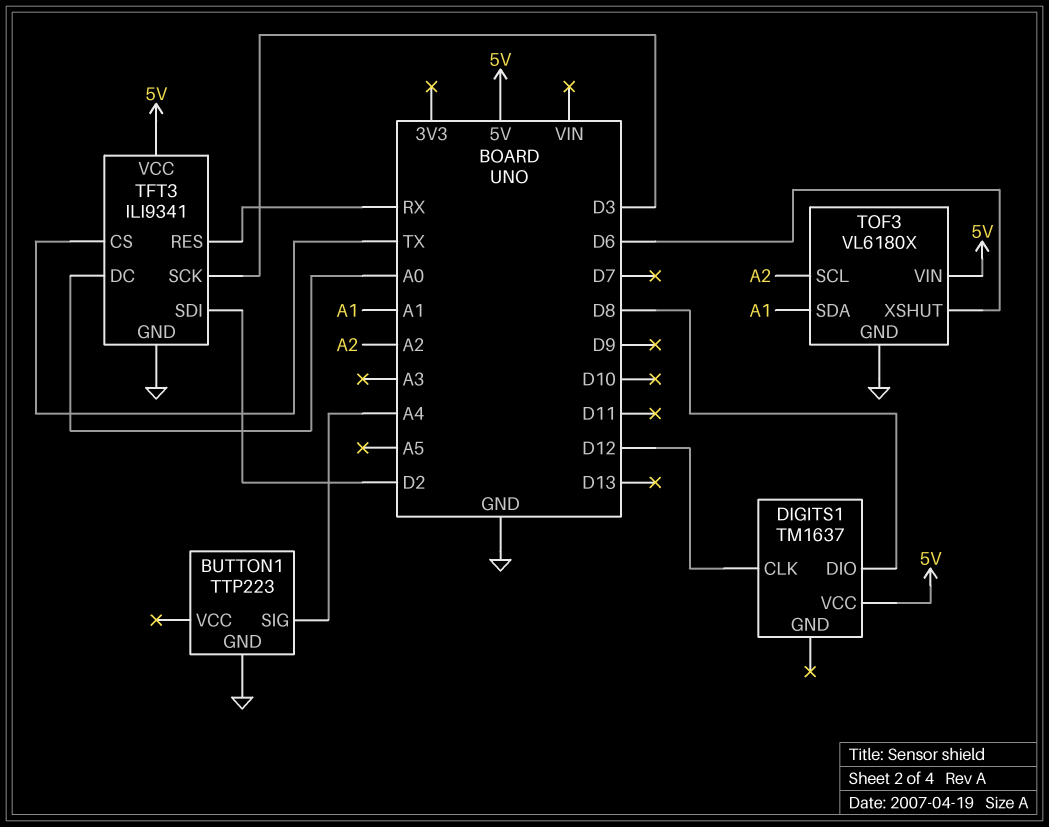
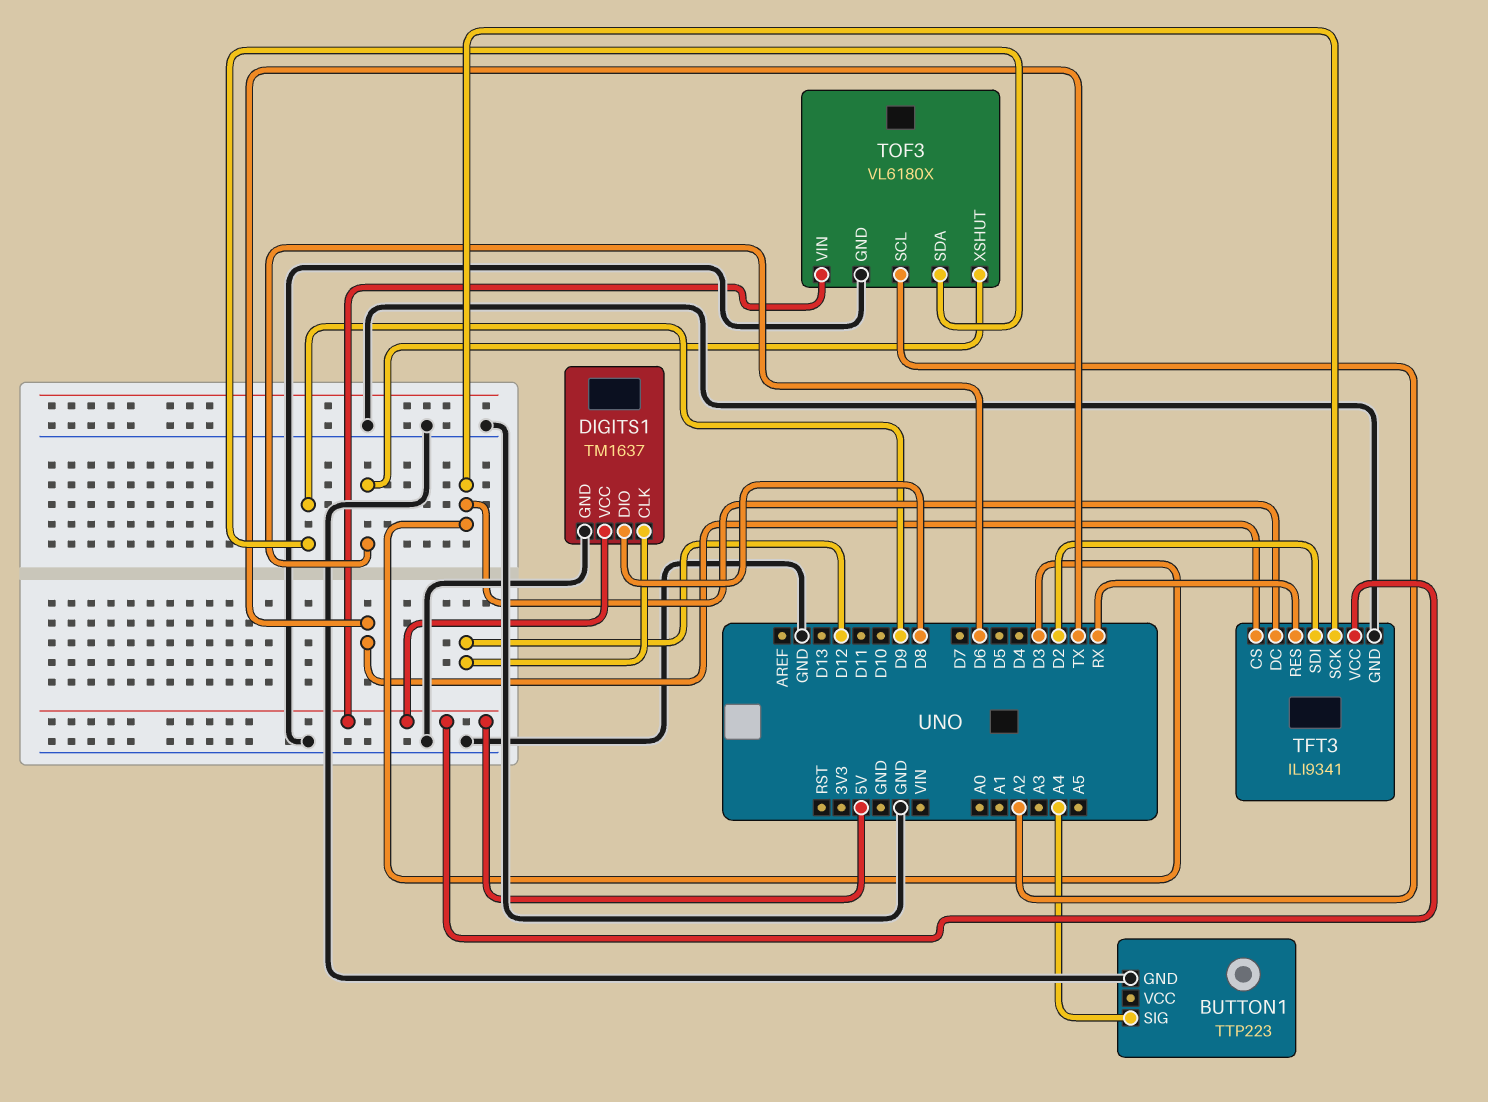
DIGITS1 pin GND: none -> GND
TFT3 pin DC: A0 -> D3
TOF3 pin SDA: A1 -> D9

